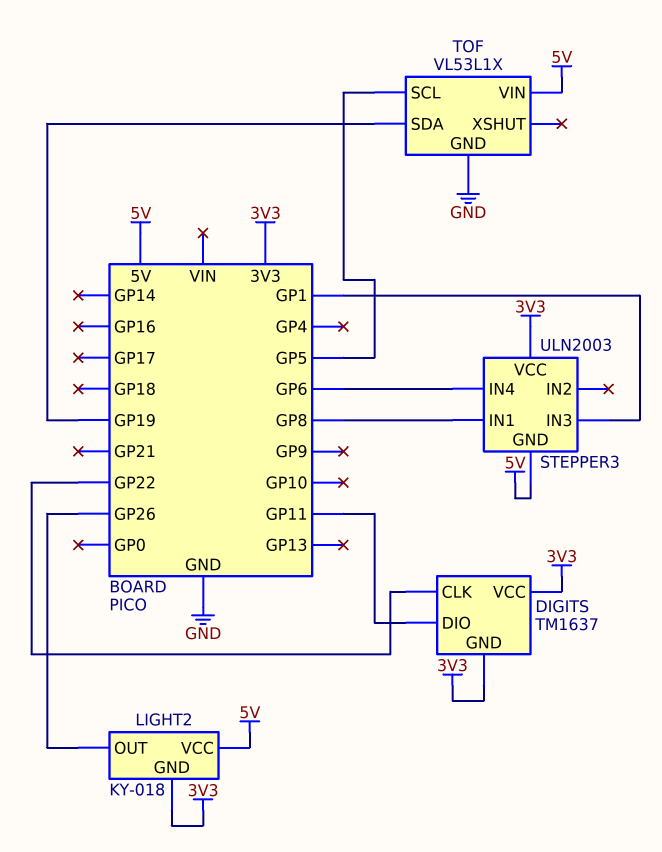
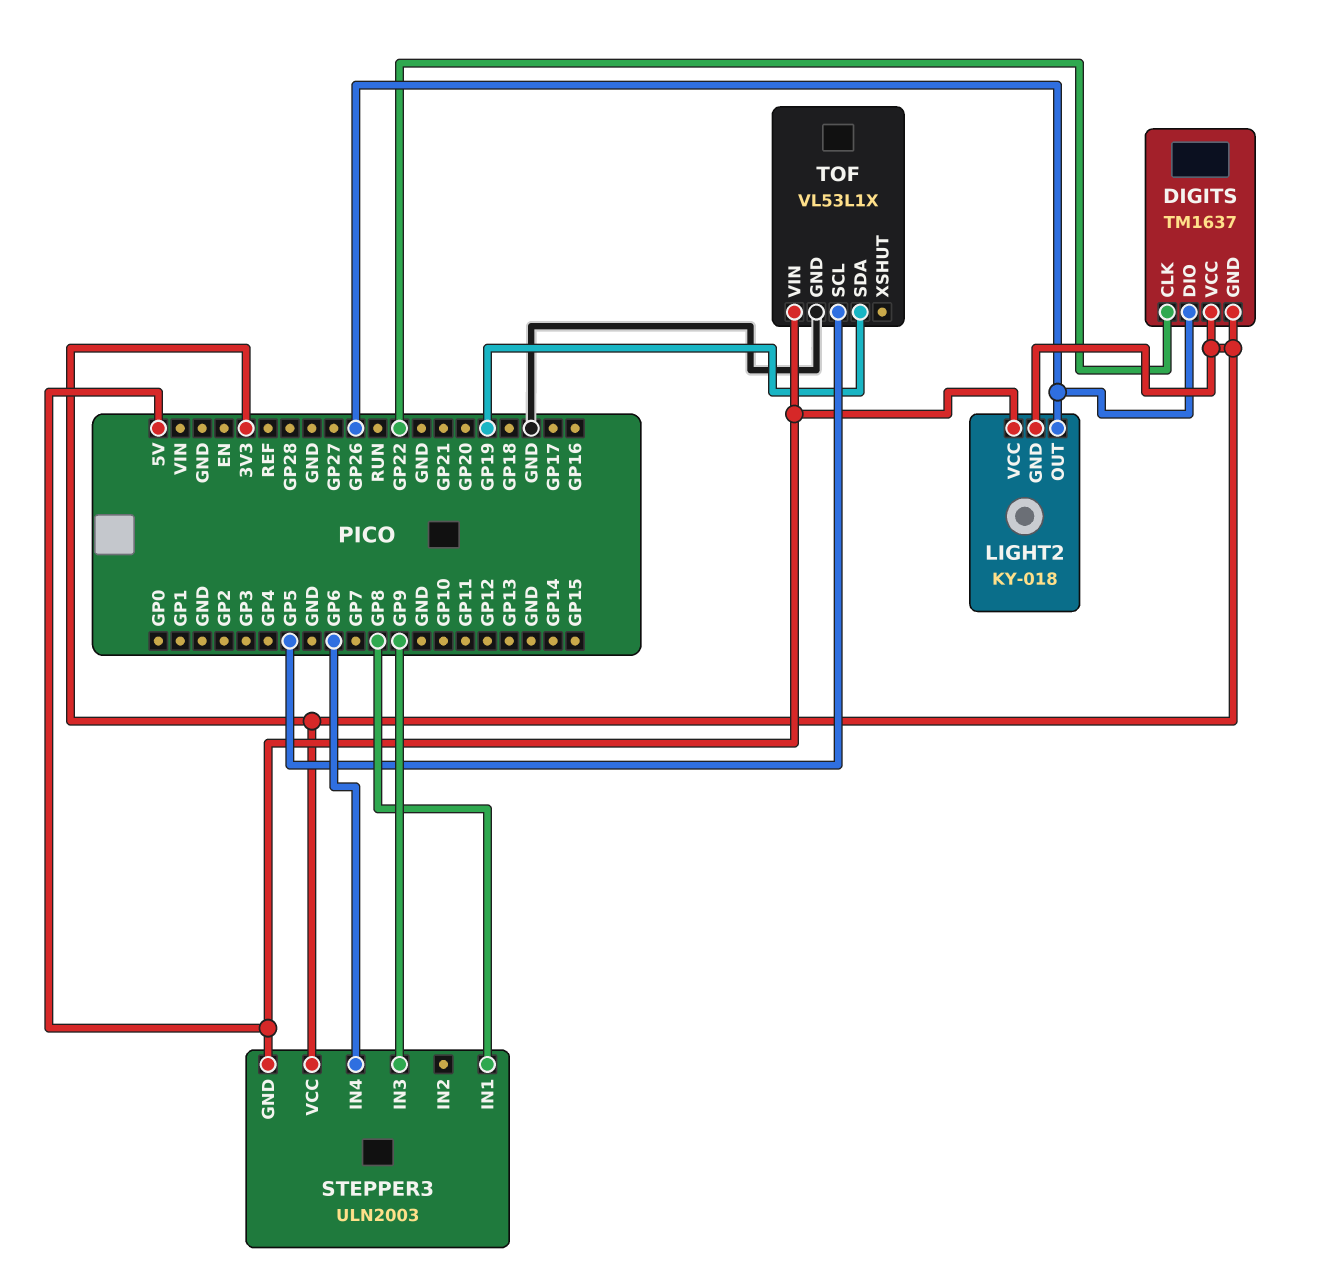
DIGITS pin DIO: GP11 -> GP26
STEPPER3 pin IN3: GP1 -> GP9

